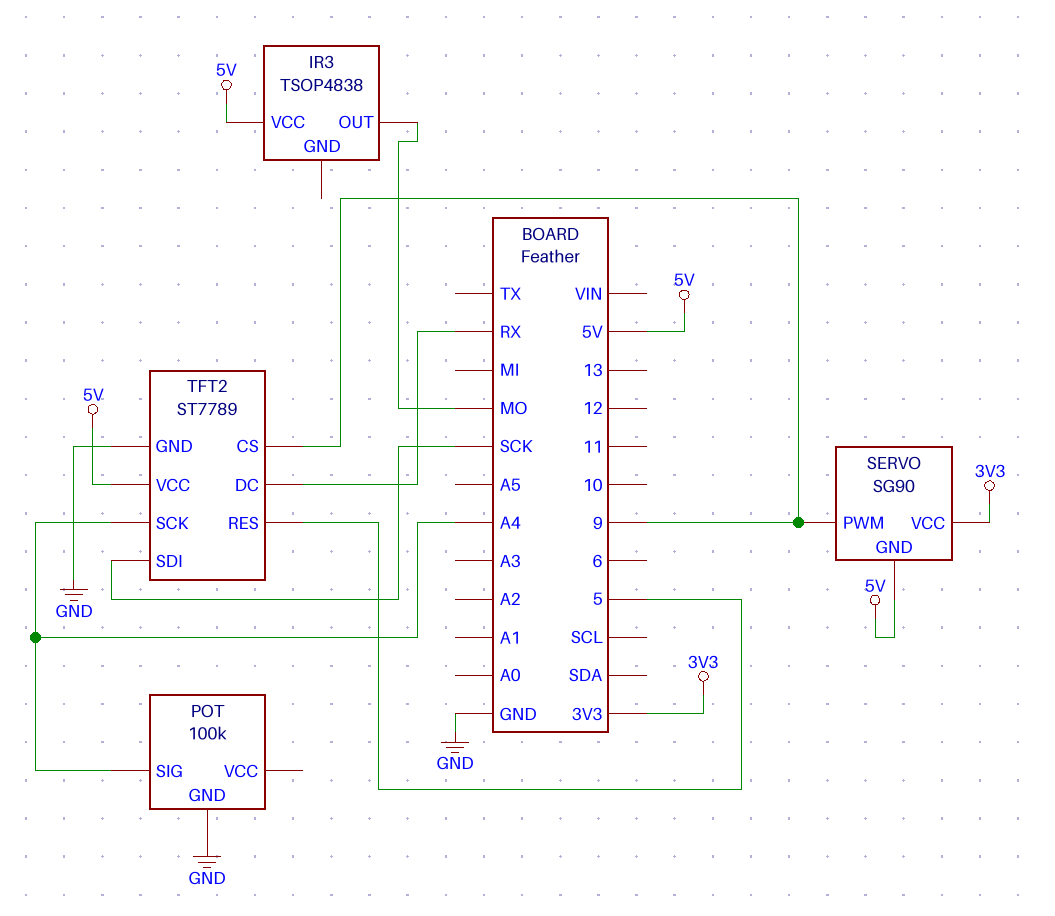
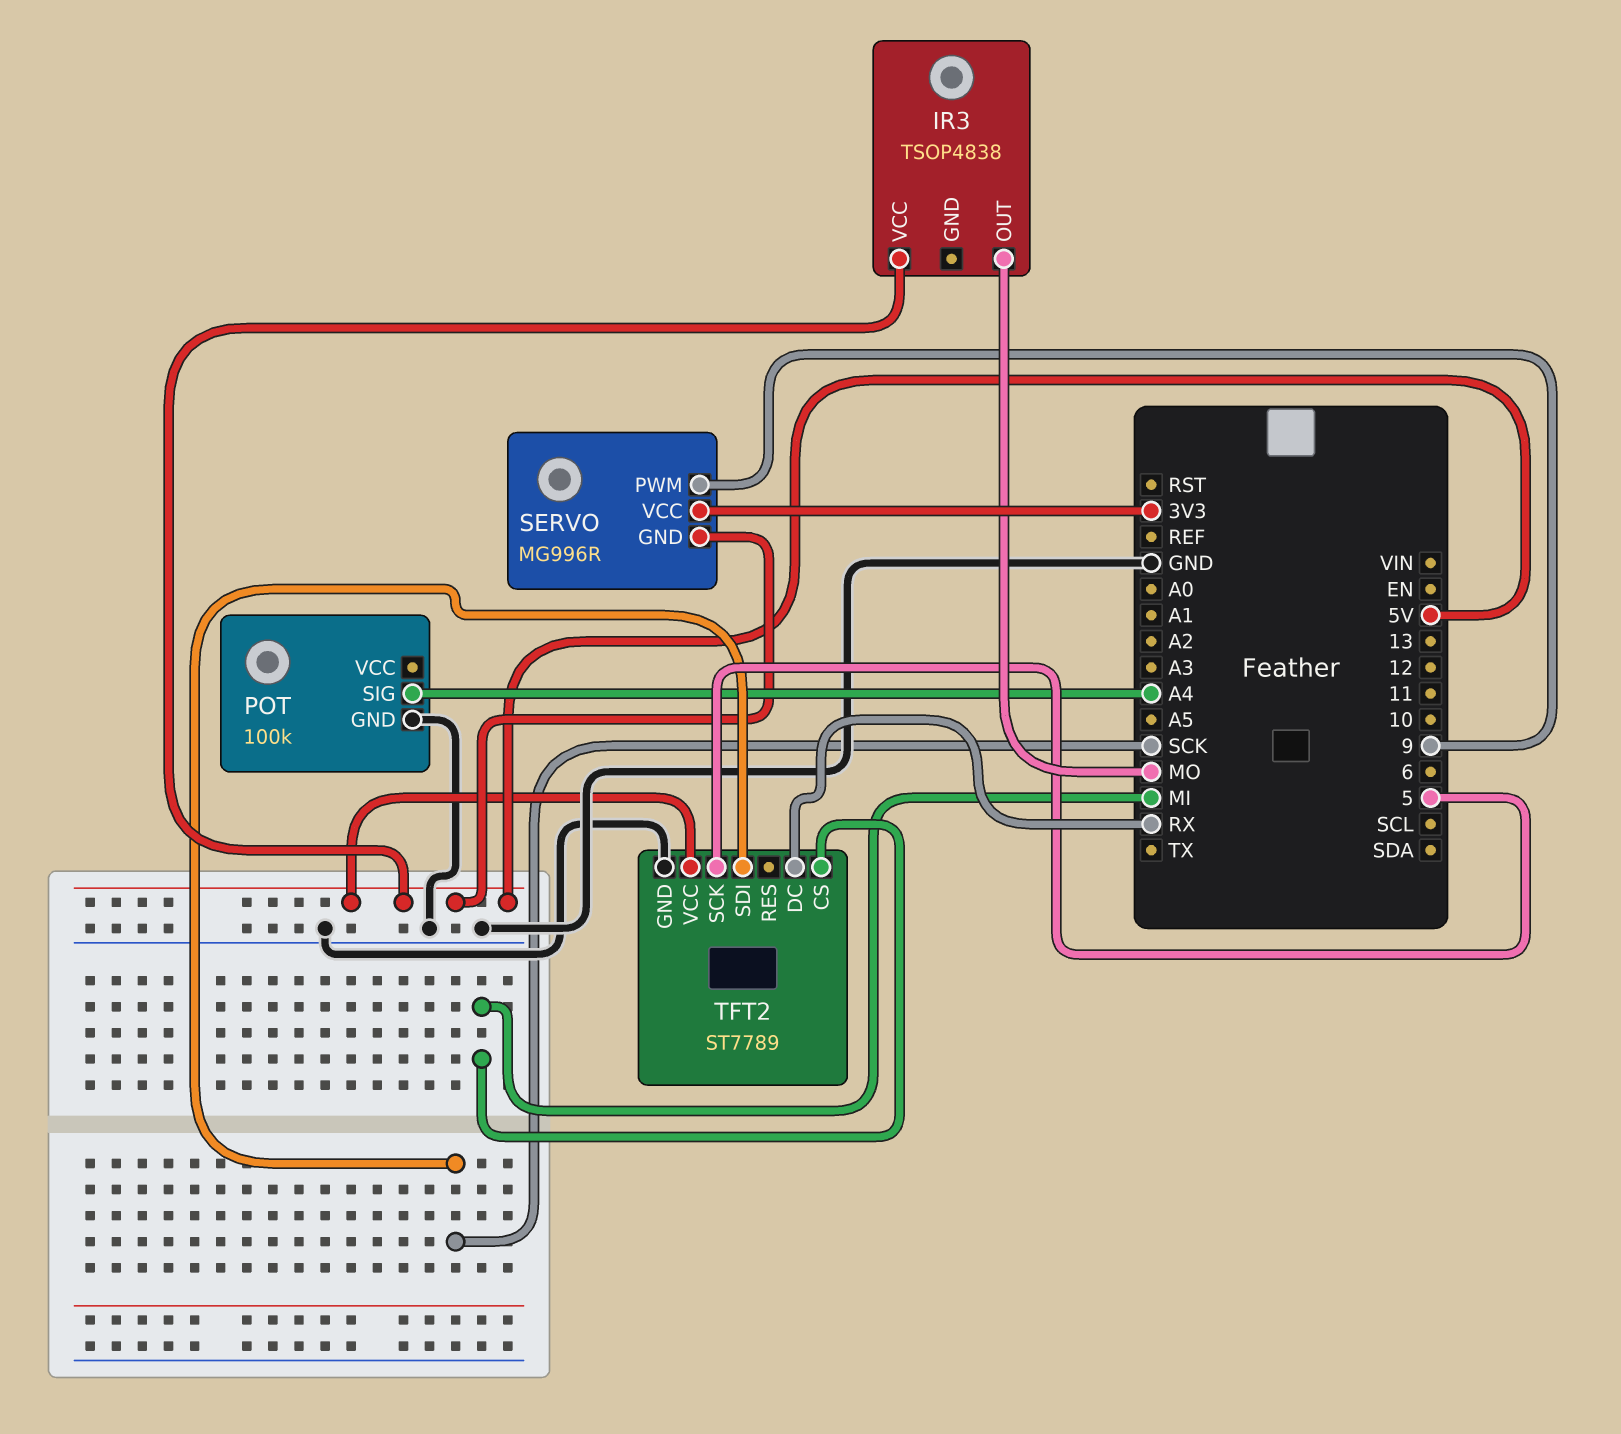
SERVO: SG90 -> MG996R
TFT2 pin CS: 9 -> MI
TFT2 pin RES: 5 -> none
TFT2 pin SCK: A4 -> 5

